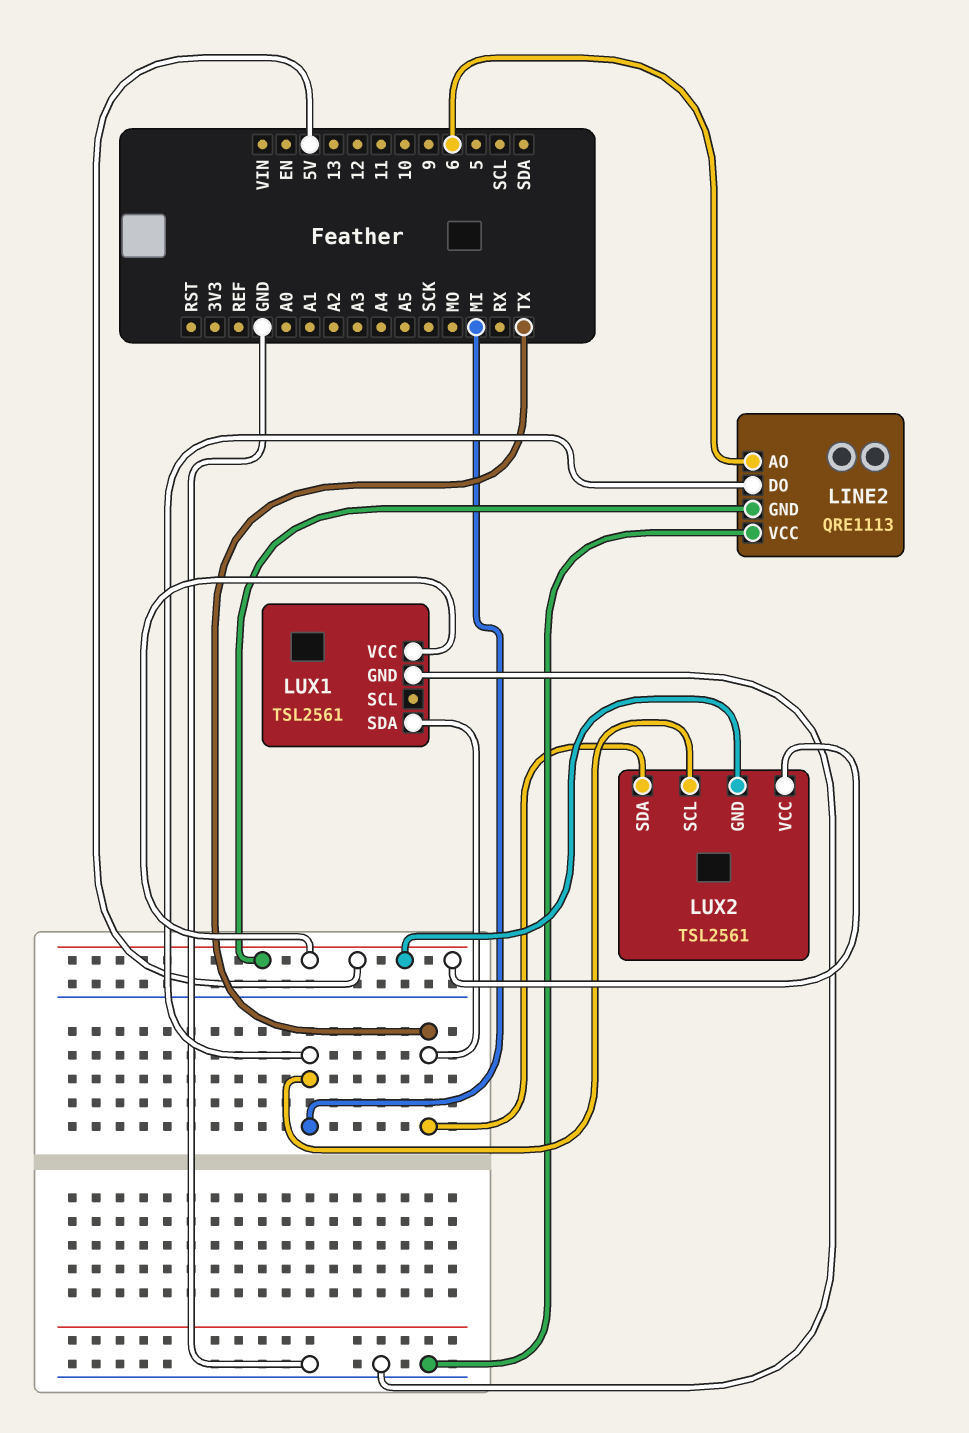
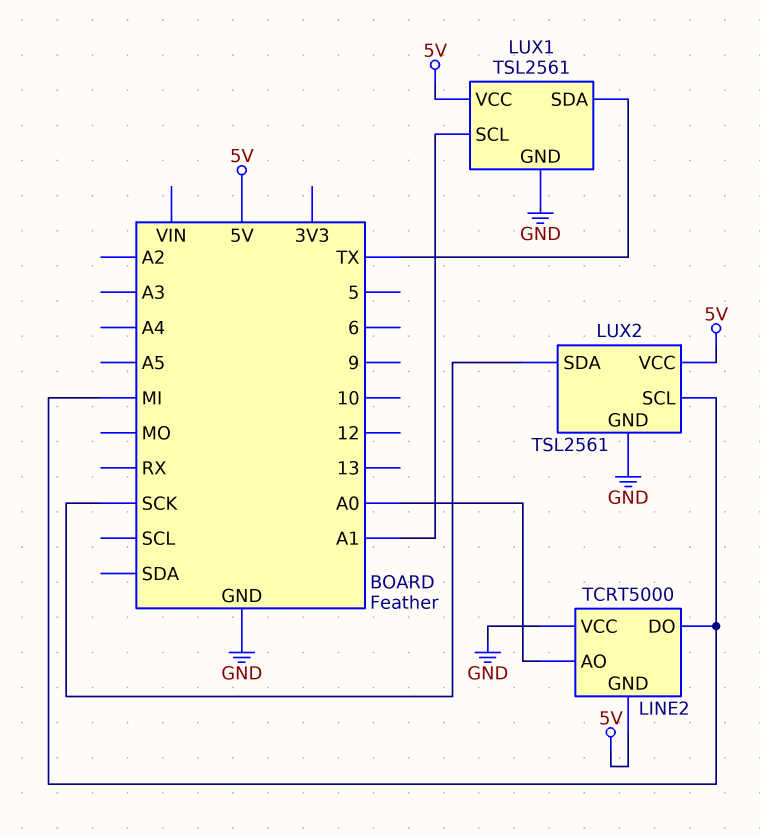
LINE2: QRE1113 -> TCRT5000
LINE2 pin AO: 6 -> A0
LUX1 pin SCL: none -> A1
LUX2 pin GND: 5V -> GND
LUX2 pin SDA: TX -> SCK

